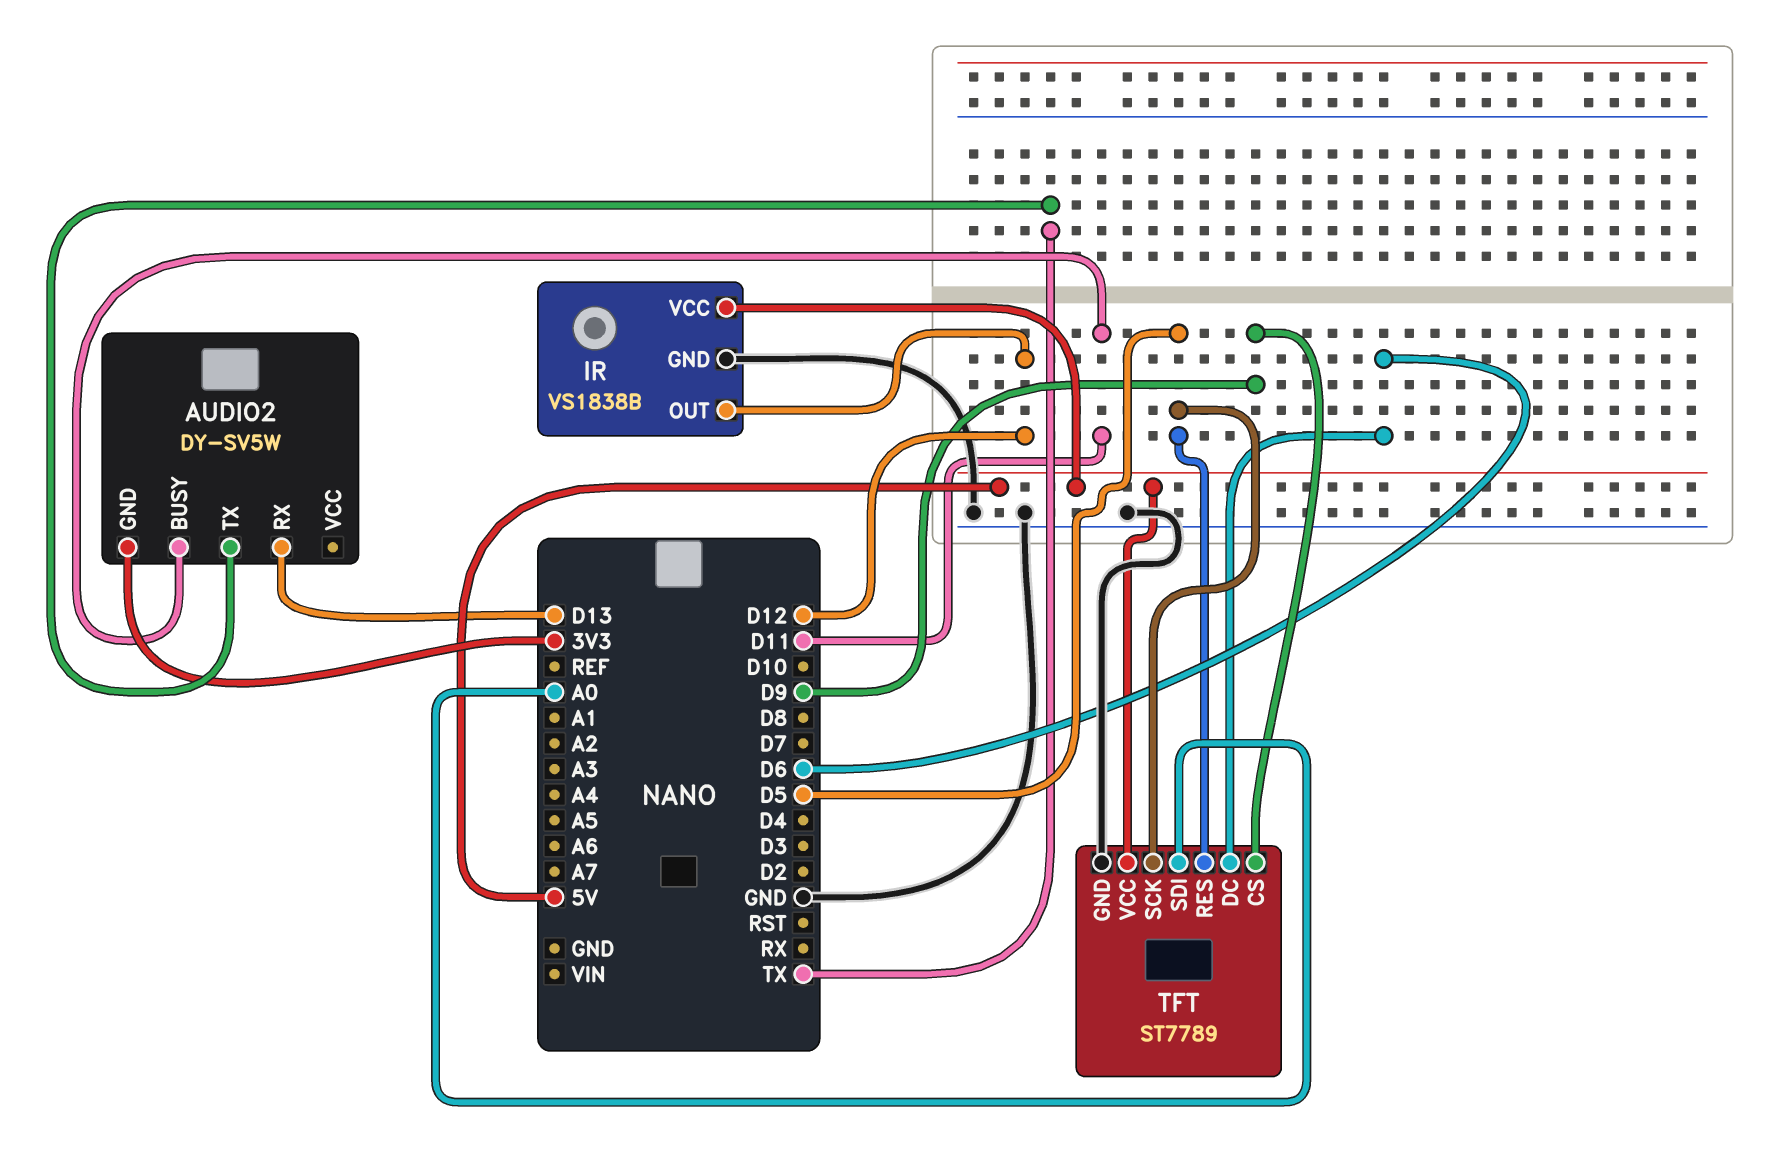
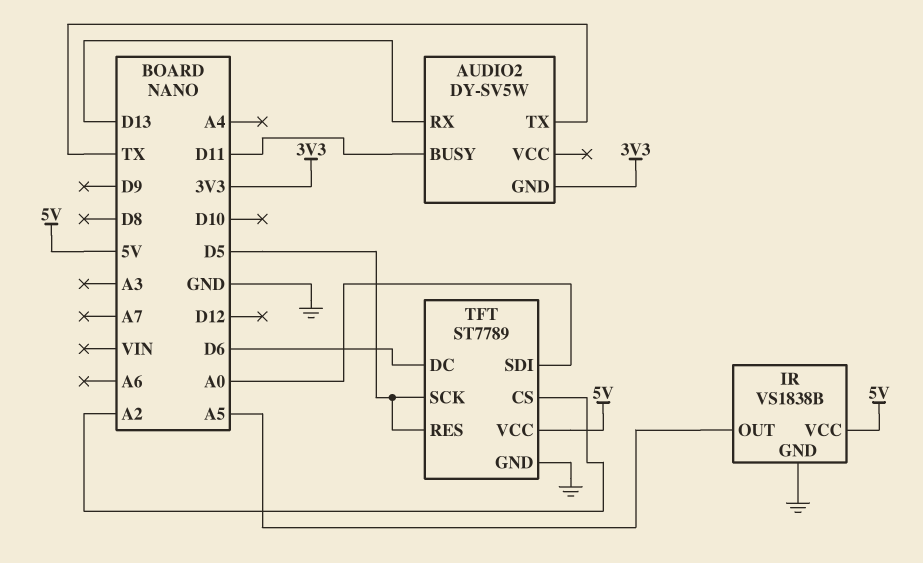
IR pin OUT: D12 -> A5
TFT pin CS: D9 -> A2

